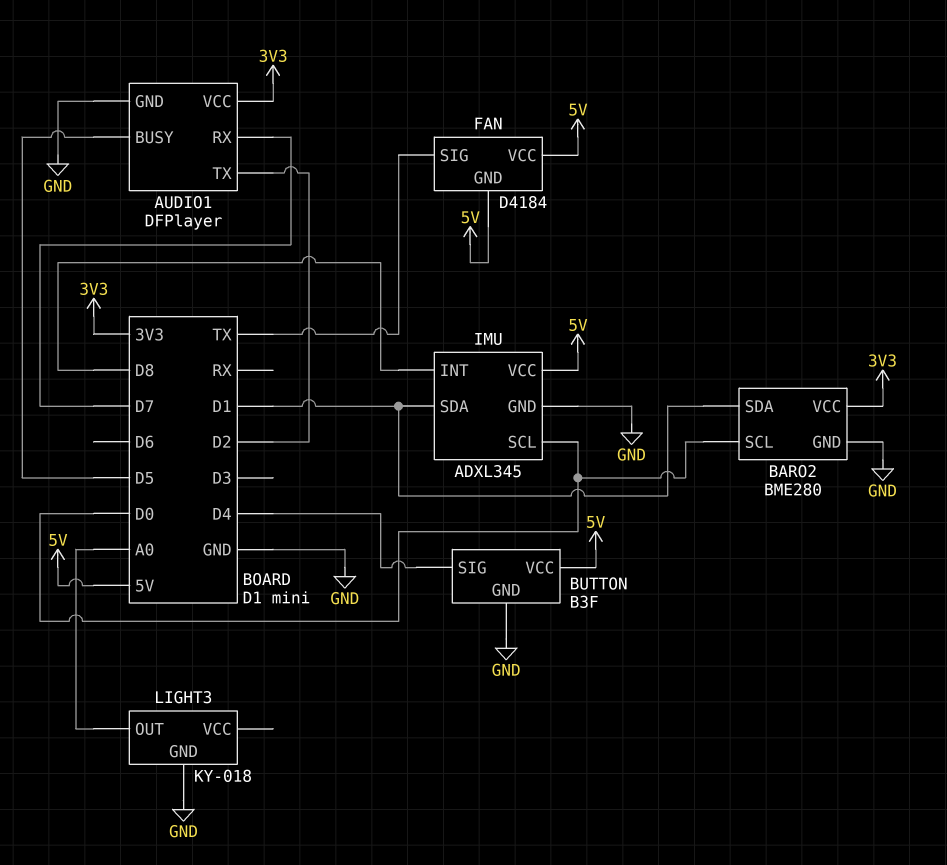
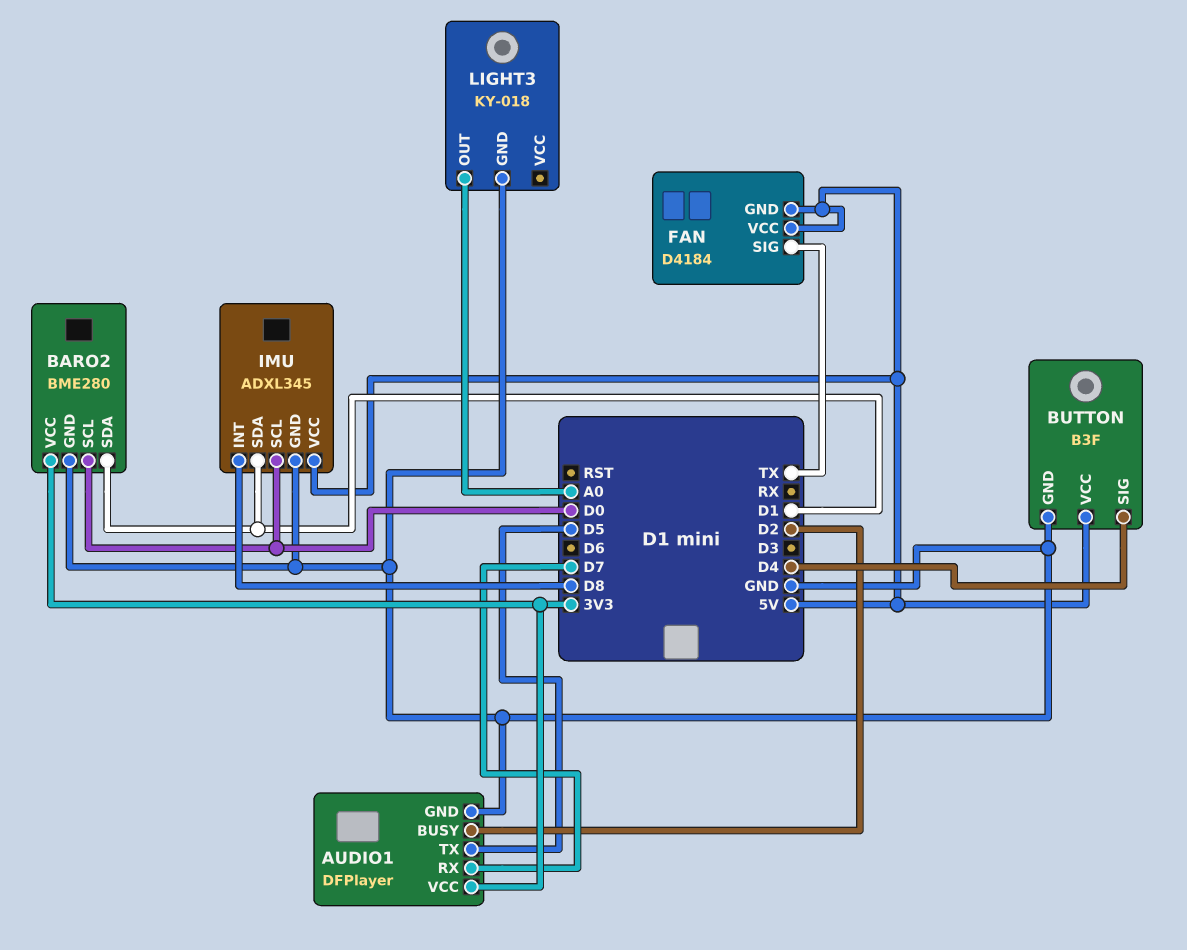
AUDIO1 pin BUSY: D5 -> D2
AUDIO1 pin TX: D2 -> D5

